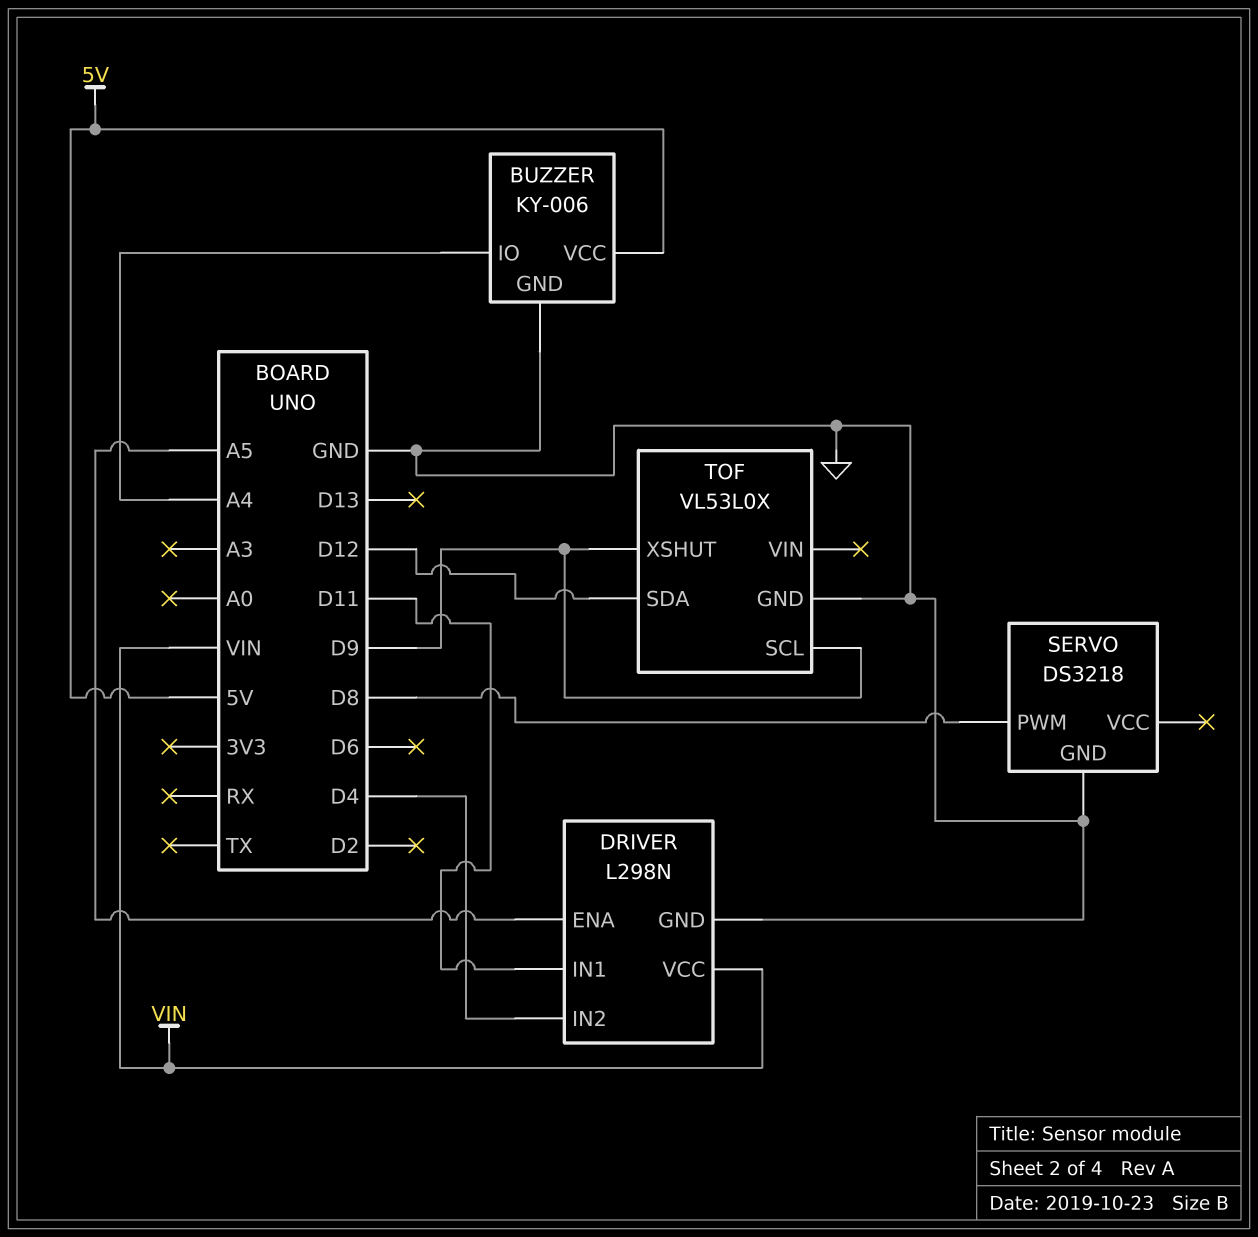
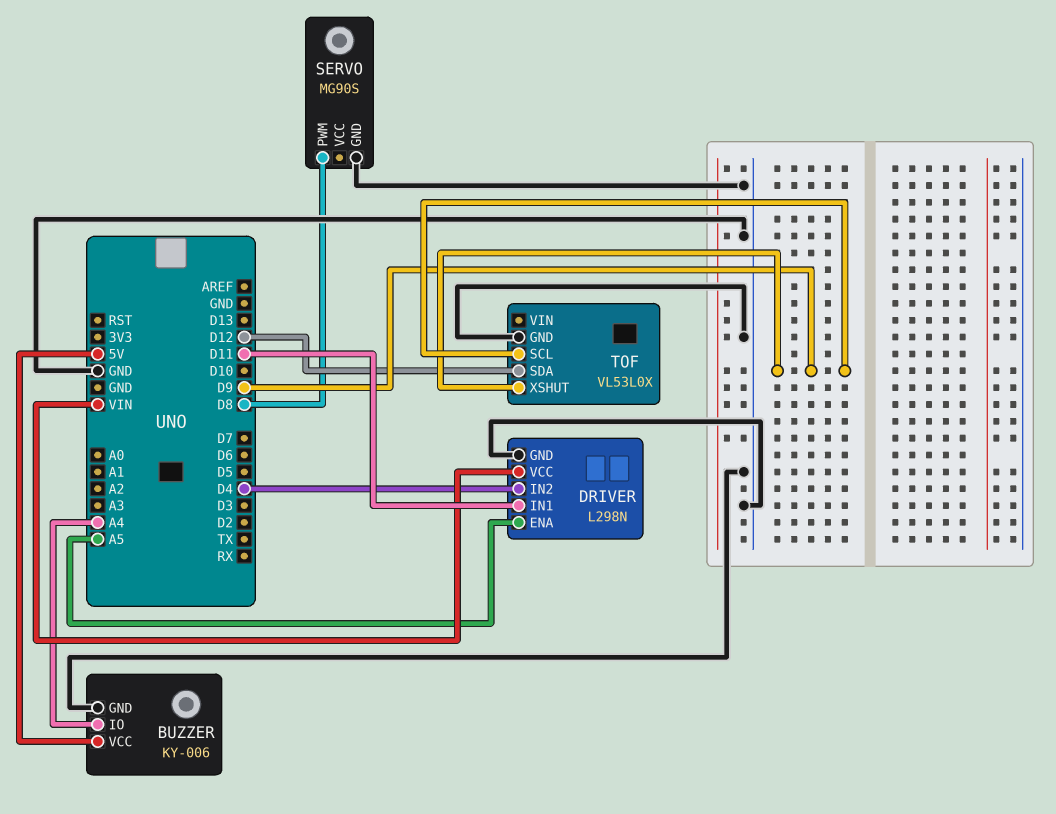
SERVO: DS3218 -> MG90S

